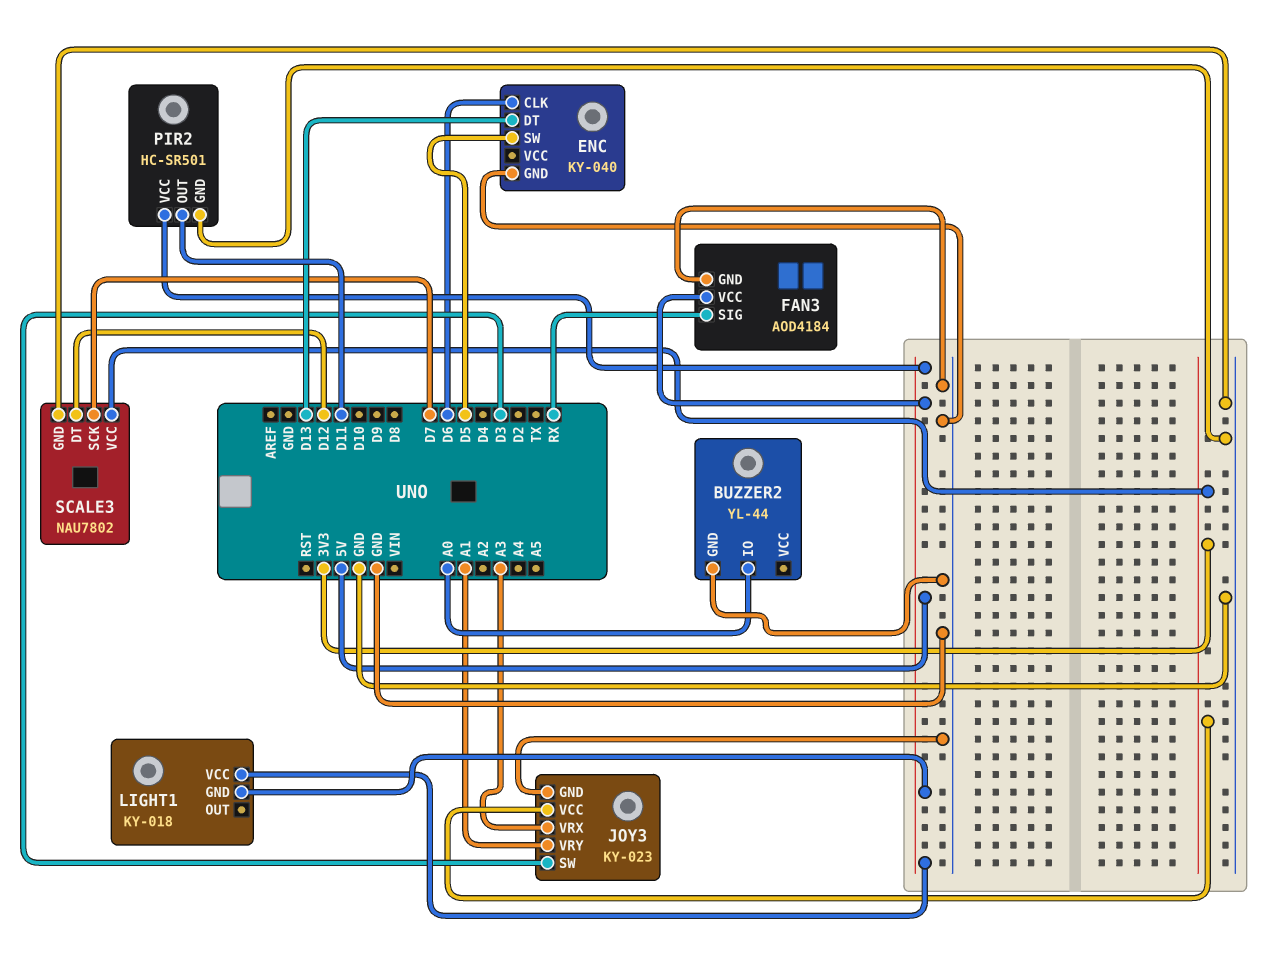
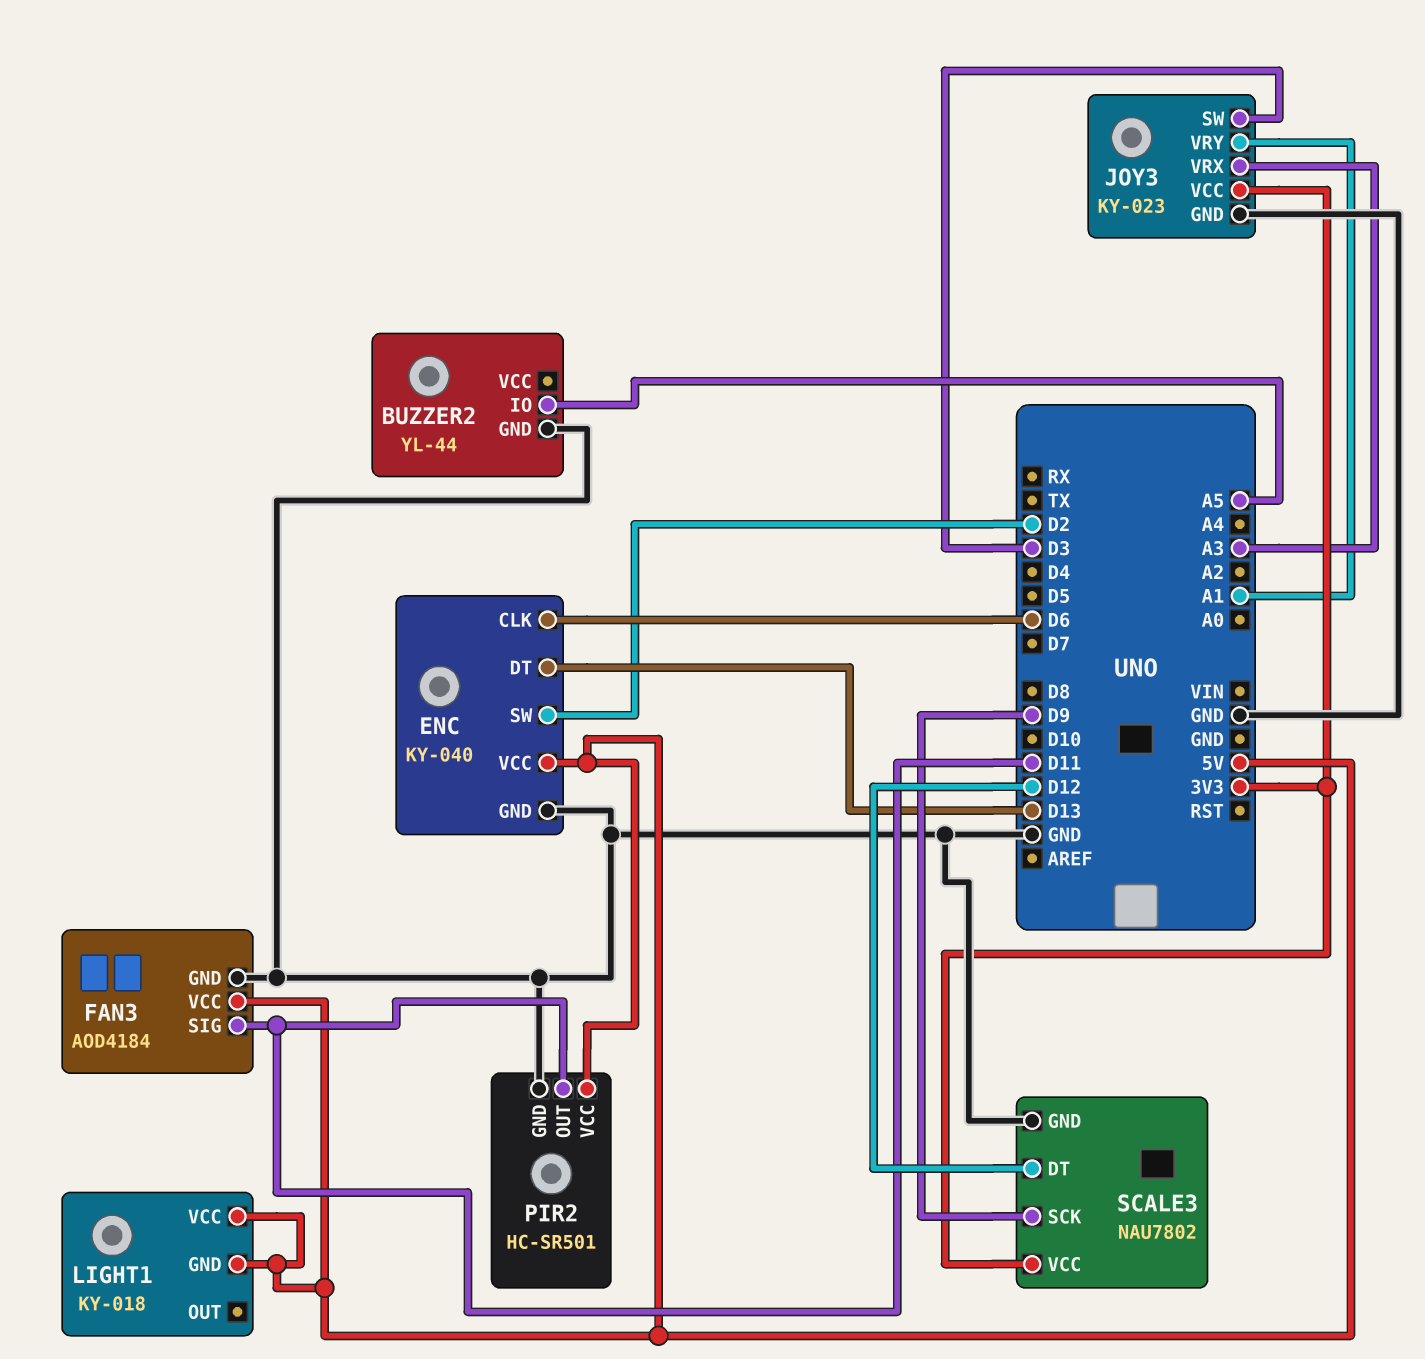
BUZZER2 pin IO: A0 -> A5
ENC pin SW: D5 -> D2
ENC pin VCC: none -> 5V
FAN3 pin SIG: RX -> D11
SCALE3 pin SCK: D7 -> D9

